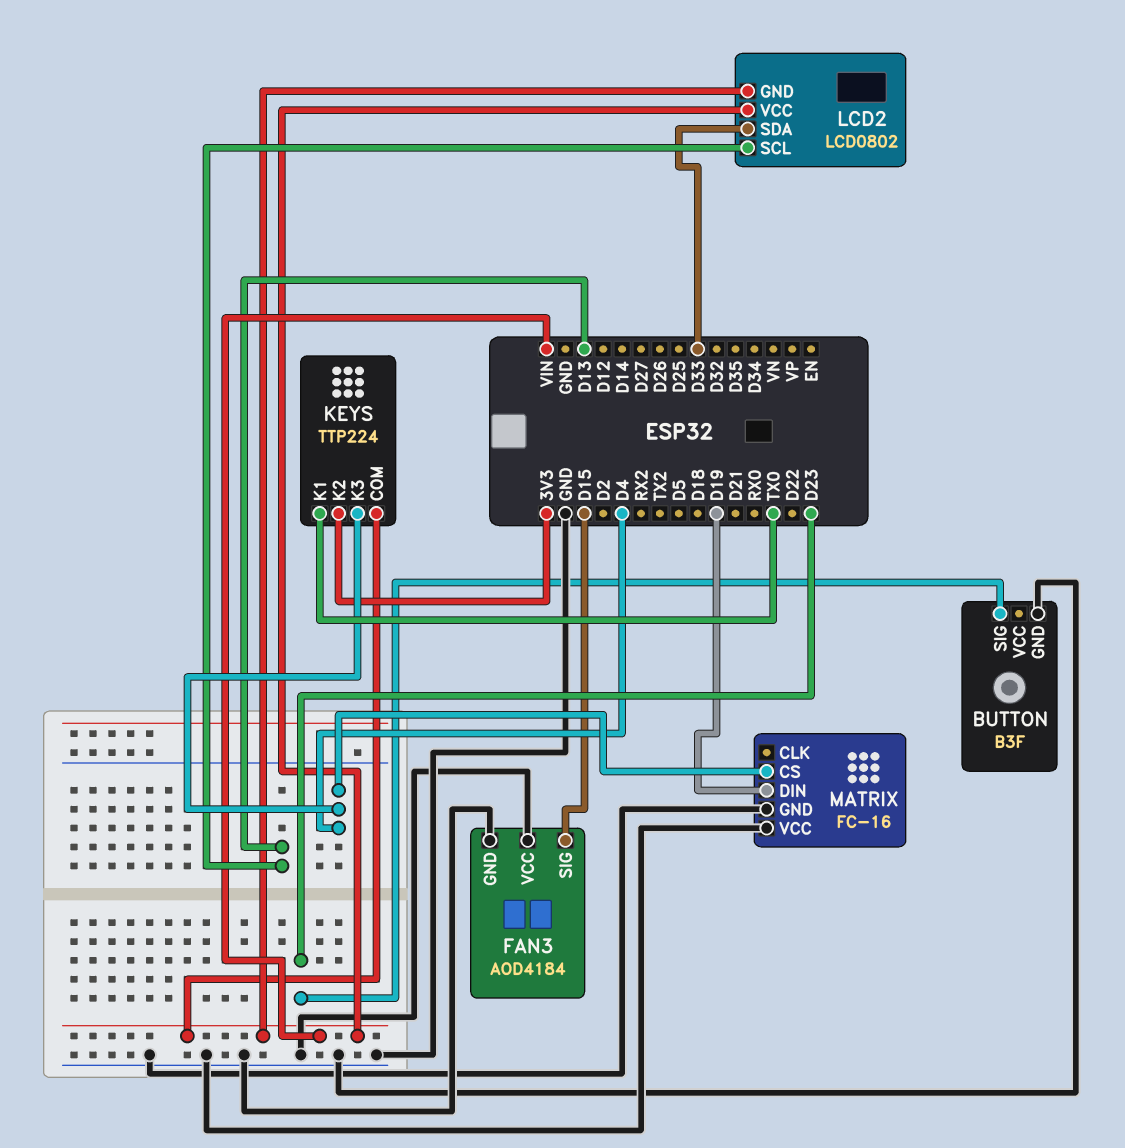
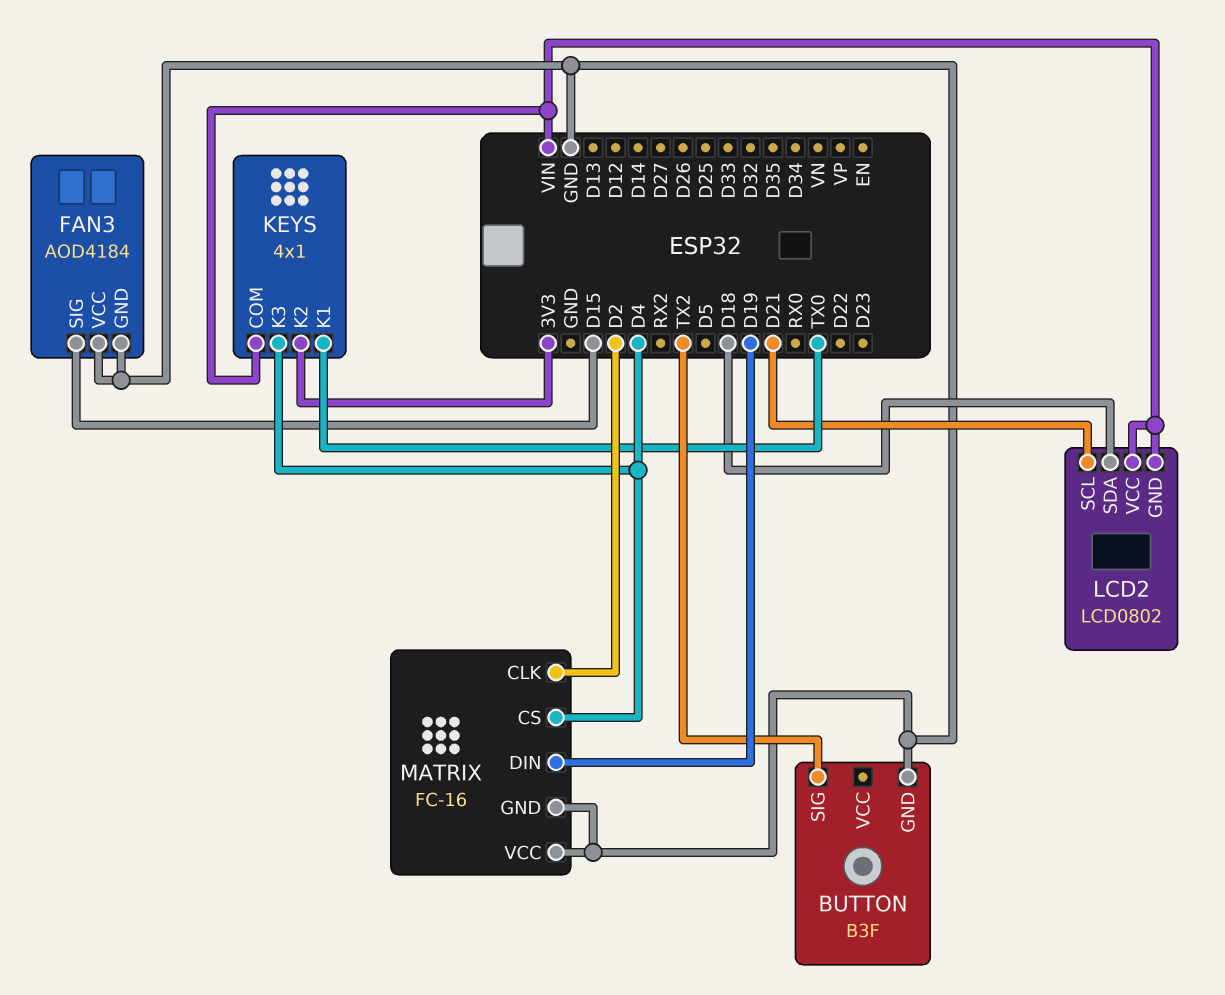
BUTTON pin SIG: D23 -> TX2
KEYS: TTP224 -> 4x1
LCD2 pin SCL: D13 -> D21
LCD2 pin SDA: D33 -> D18
MATRIX pin CLK: none -> D2

